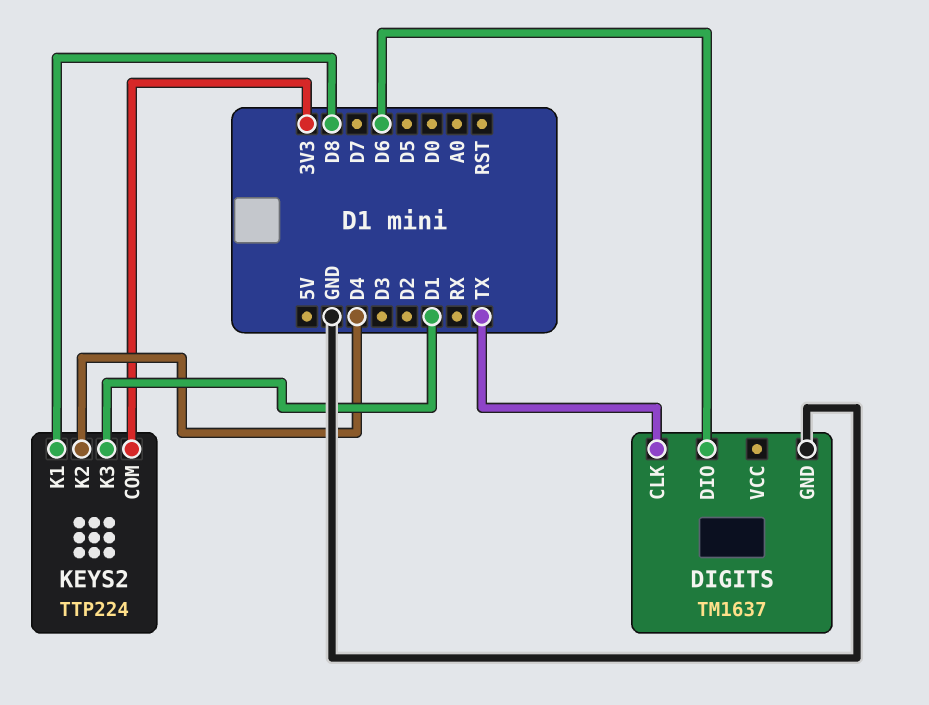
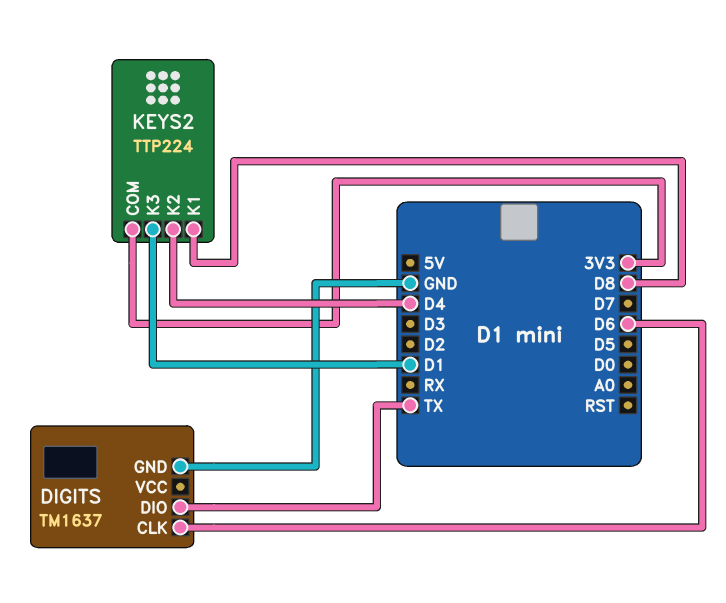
DIGITS pin CLK: TX -> D6
DIGITS pin DIO: D6 -> TX

